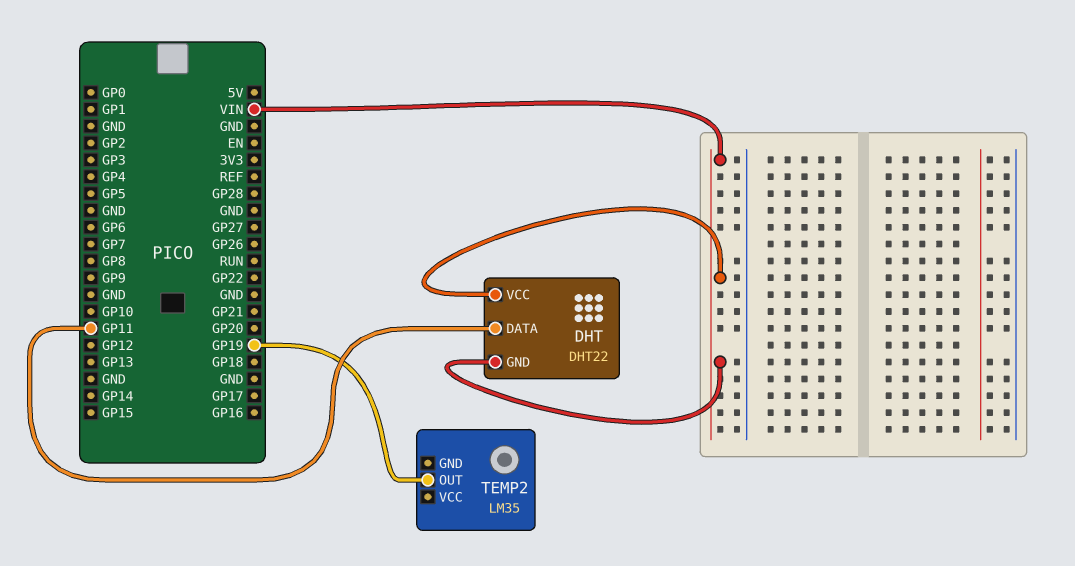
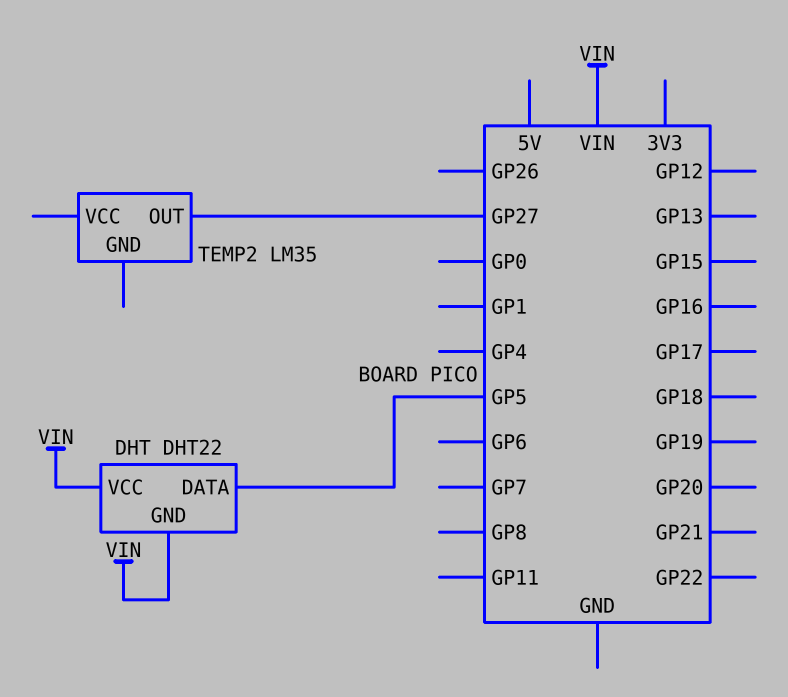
DHT pin DATA: GP11 -> GP5
TEMP2 pin OUT: GP19 -> GP27

